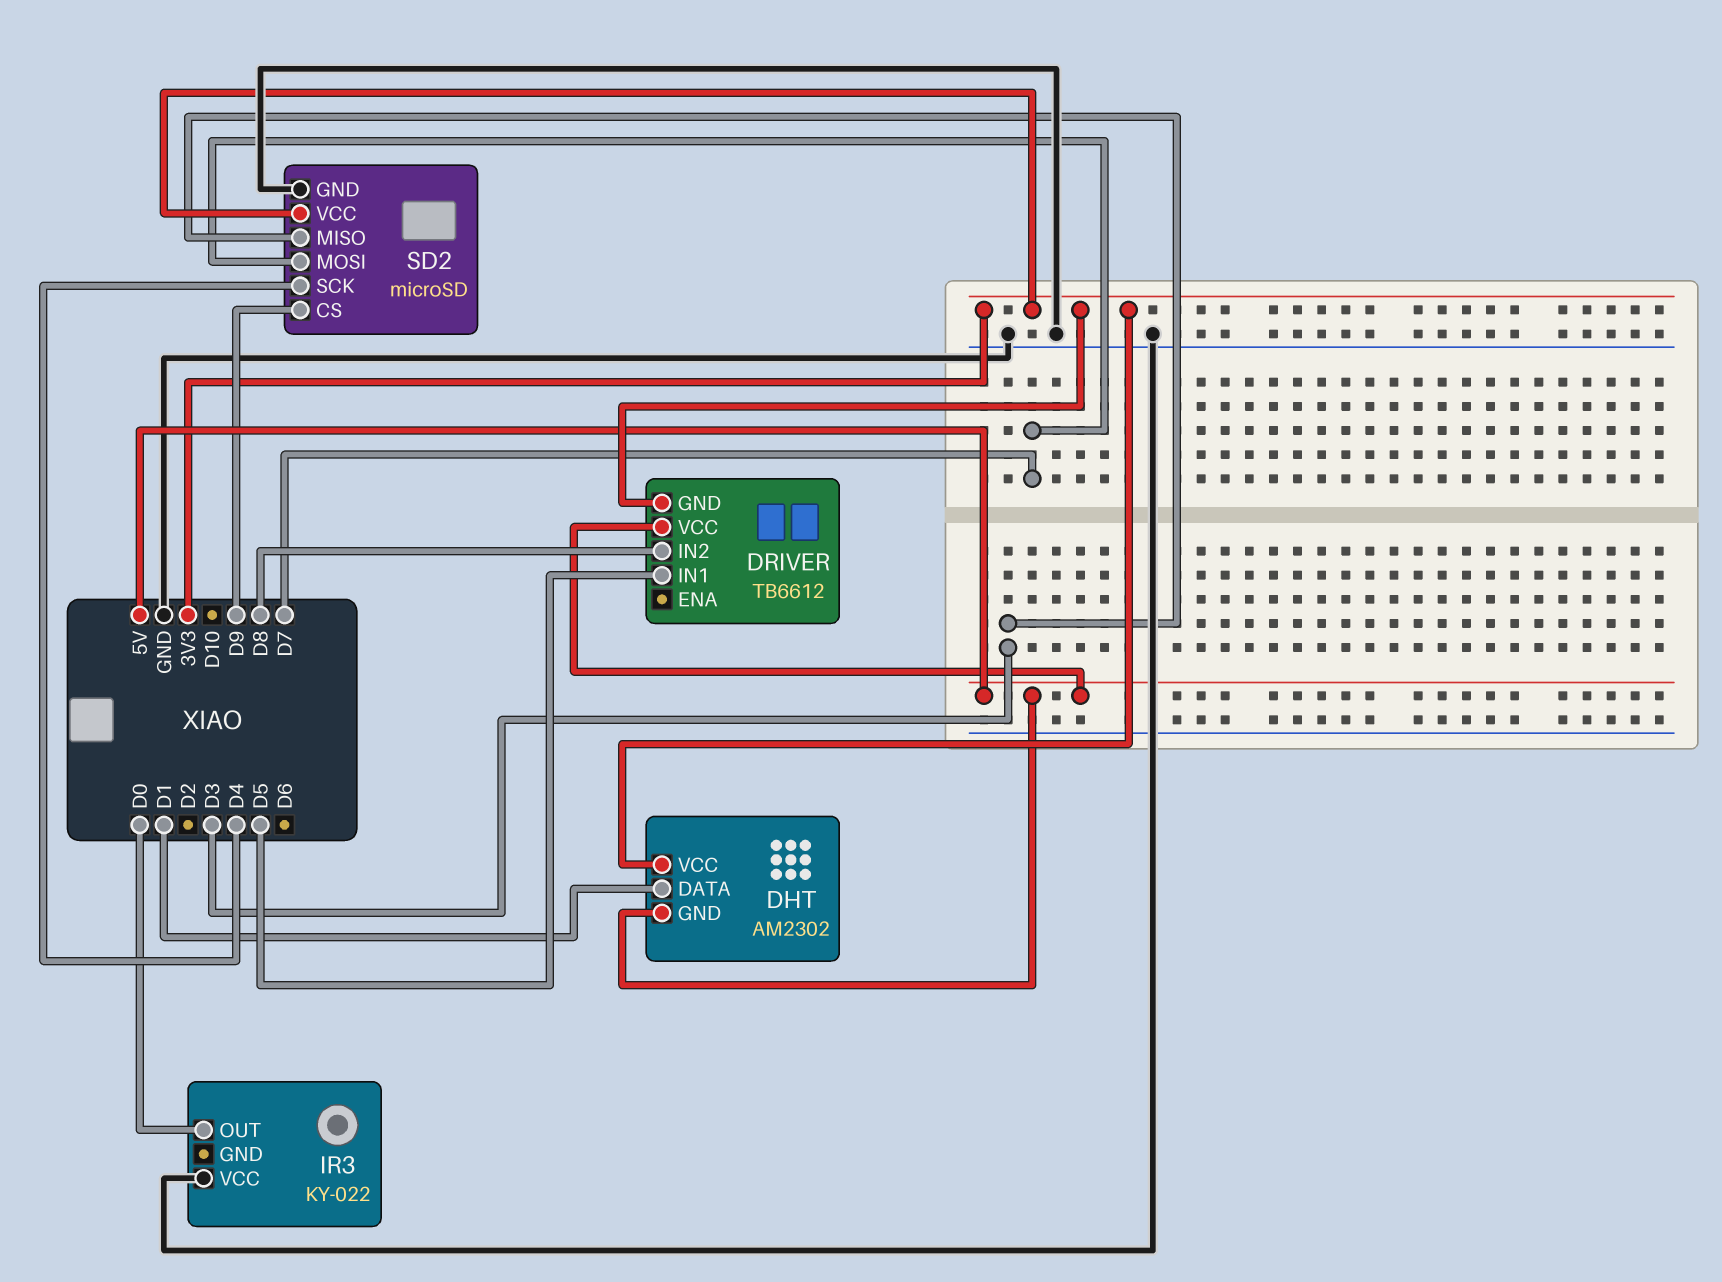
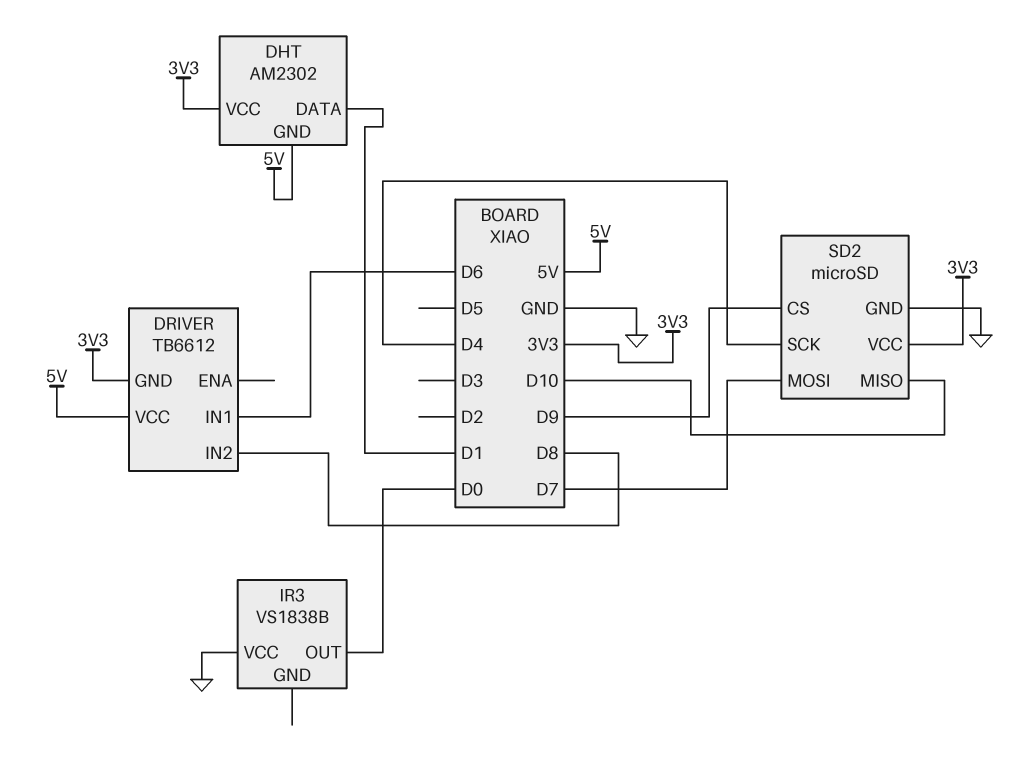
DRIVER pin IN1: D5 -> D6
IR3: KY-022 -> VS1838B
SD2 pin MISO: D3 -> D10

